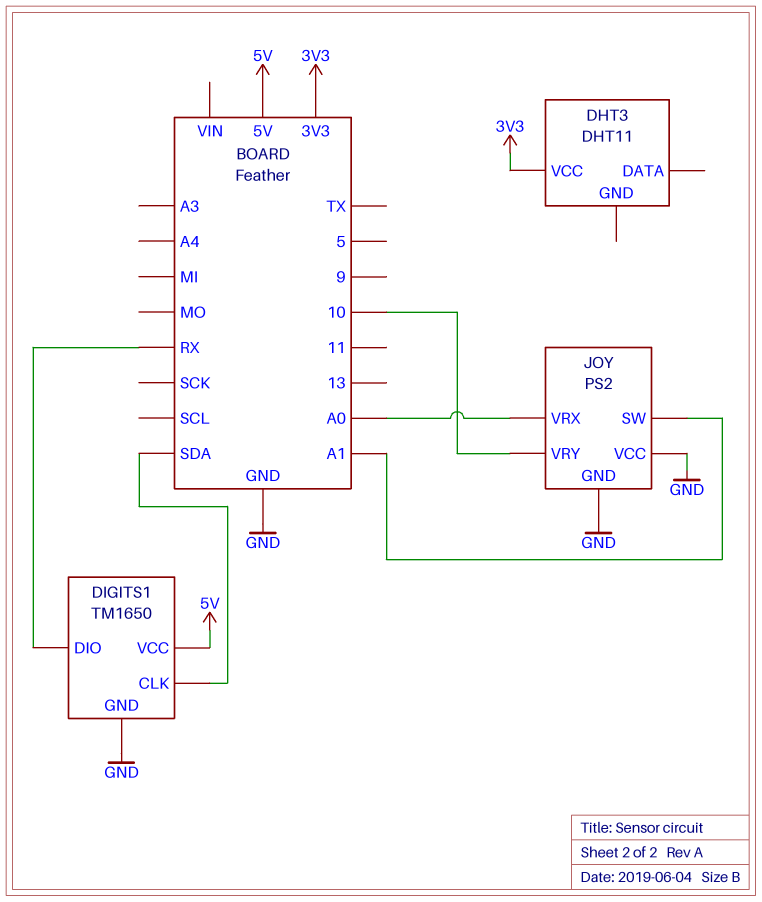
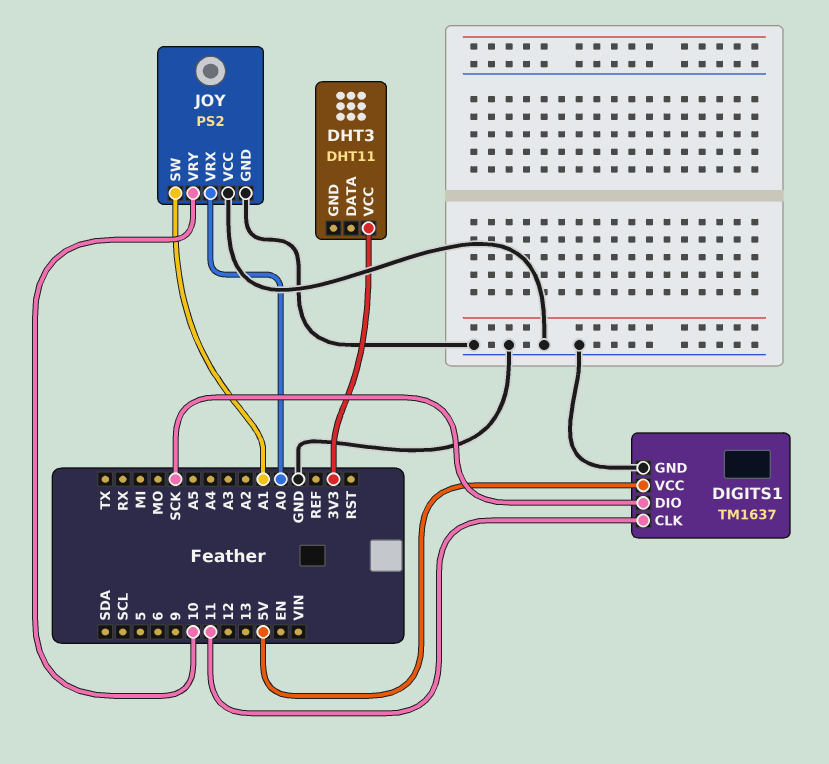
DIGITS1: TM1650 -> TM1637
DIGITS1 pin CLK: SDA -> 11
DIGITS1 pin DIO: RX -> SCK

